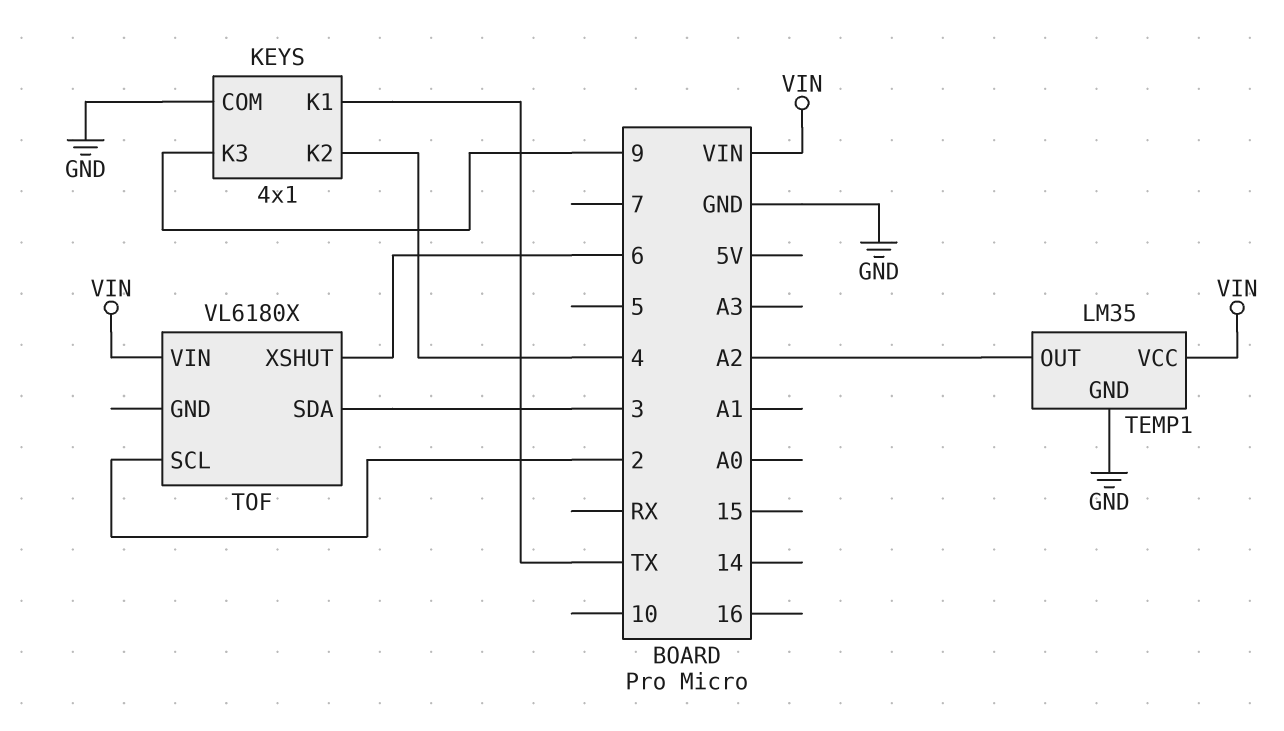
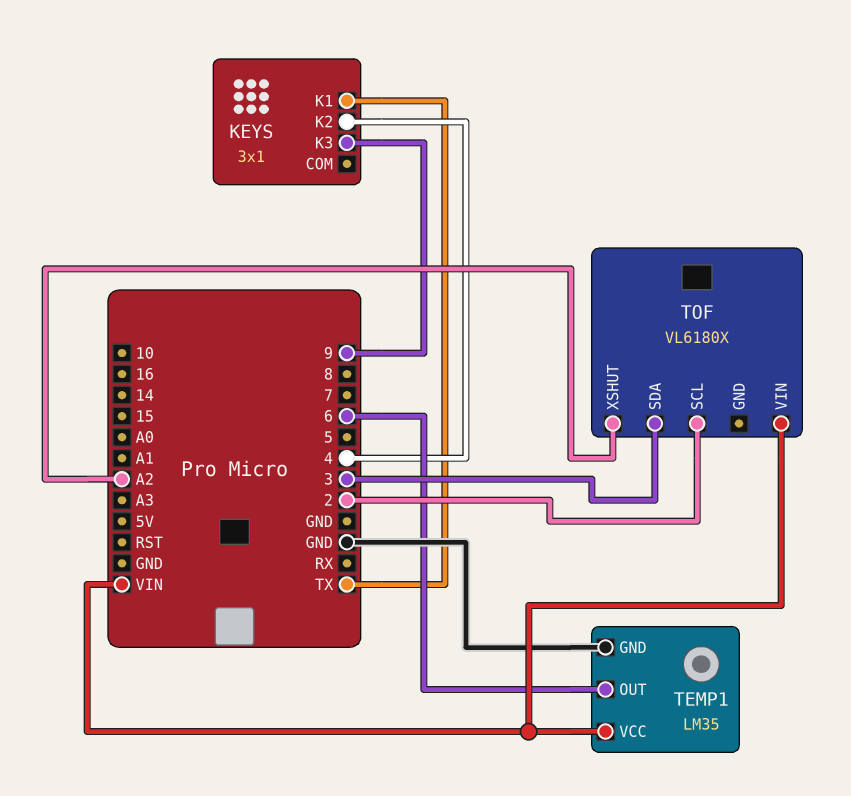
KEYS: 4x1 -> 3x1
KEYS pin COM: GND -> none
TEMP1 pin OUT: A2 -> 6
TOF pin XSHUT: 6 -> A2

